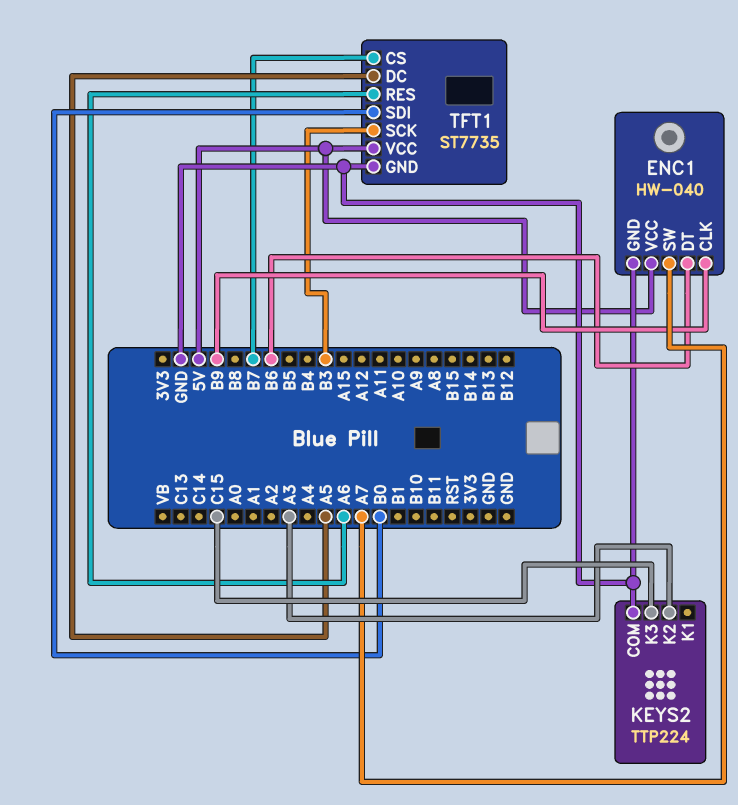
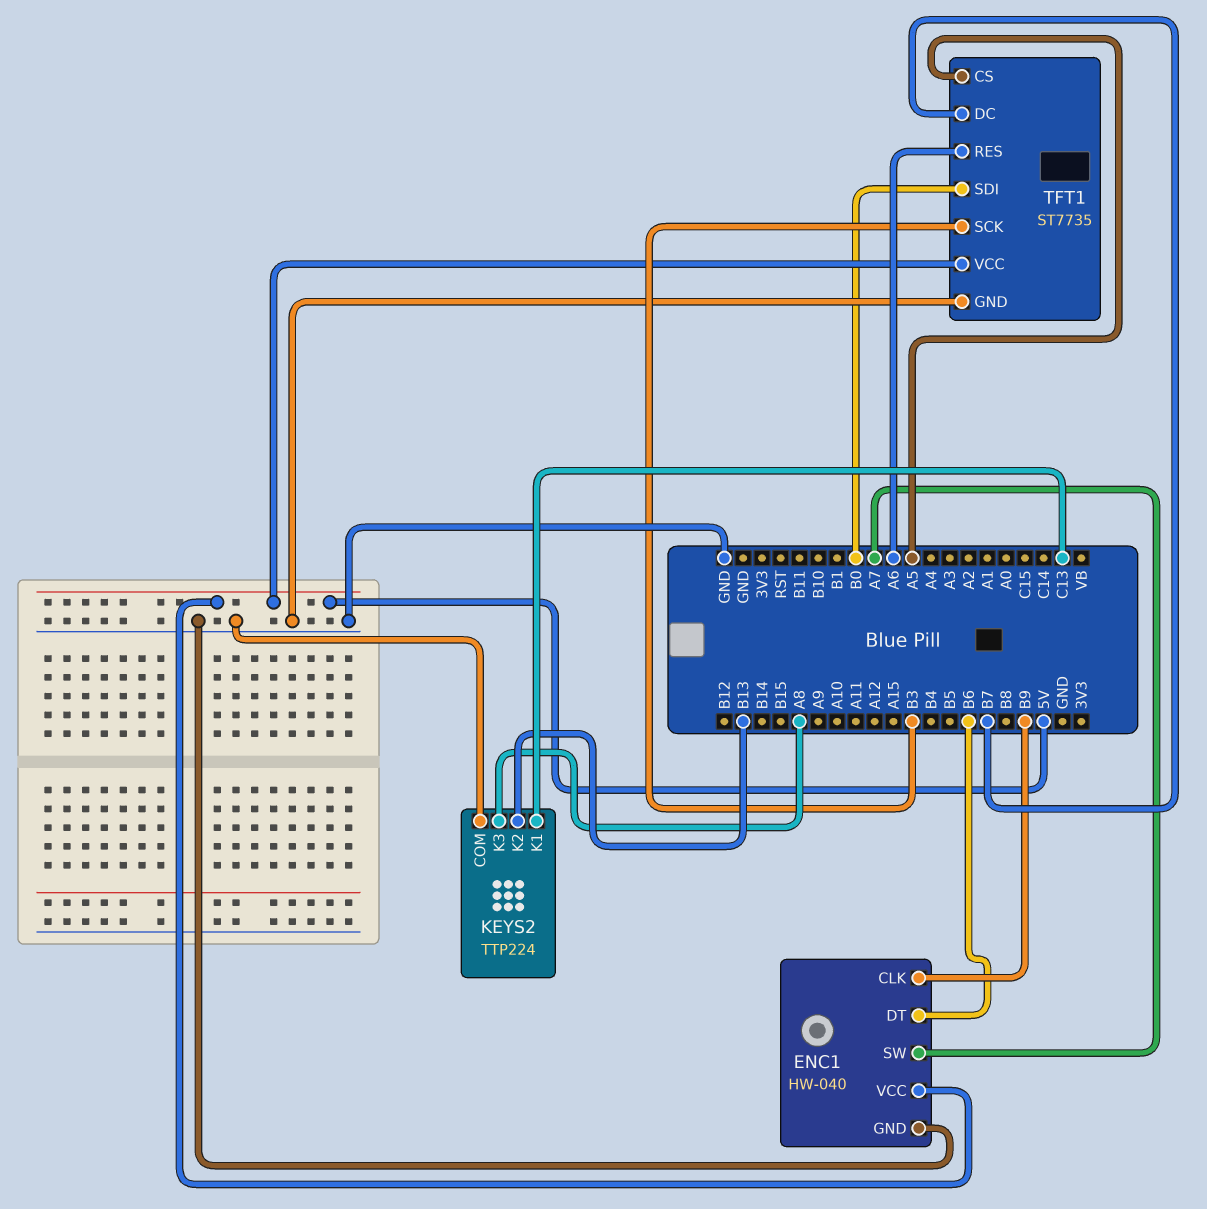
KEYS2 pin K1: none -> C13
KEYS2 pin K2: A3 -> B13
KEYS2 pin K3: C15 -> A8
TFT1 pin CS: B7 -> A5
TFT1 pin DC: A5 -> B7

